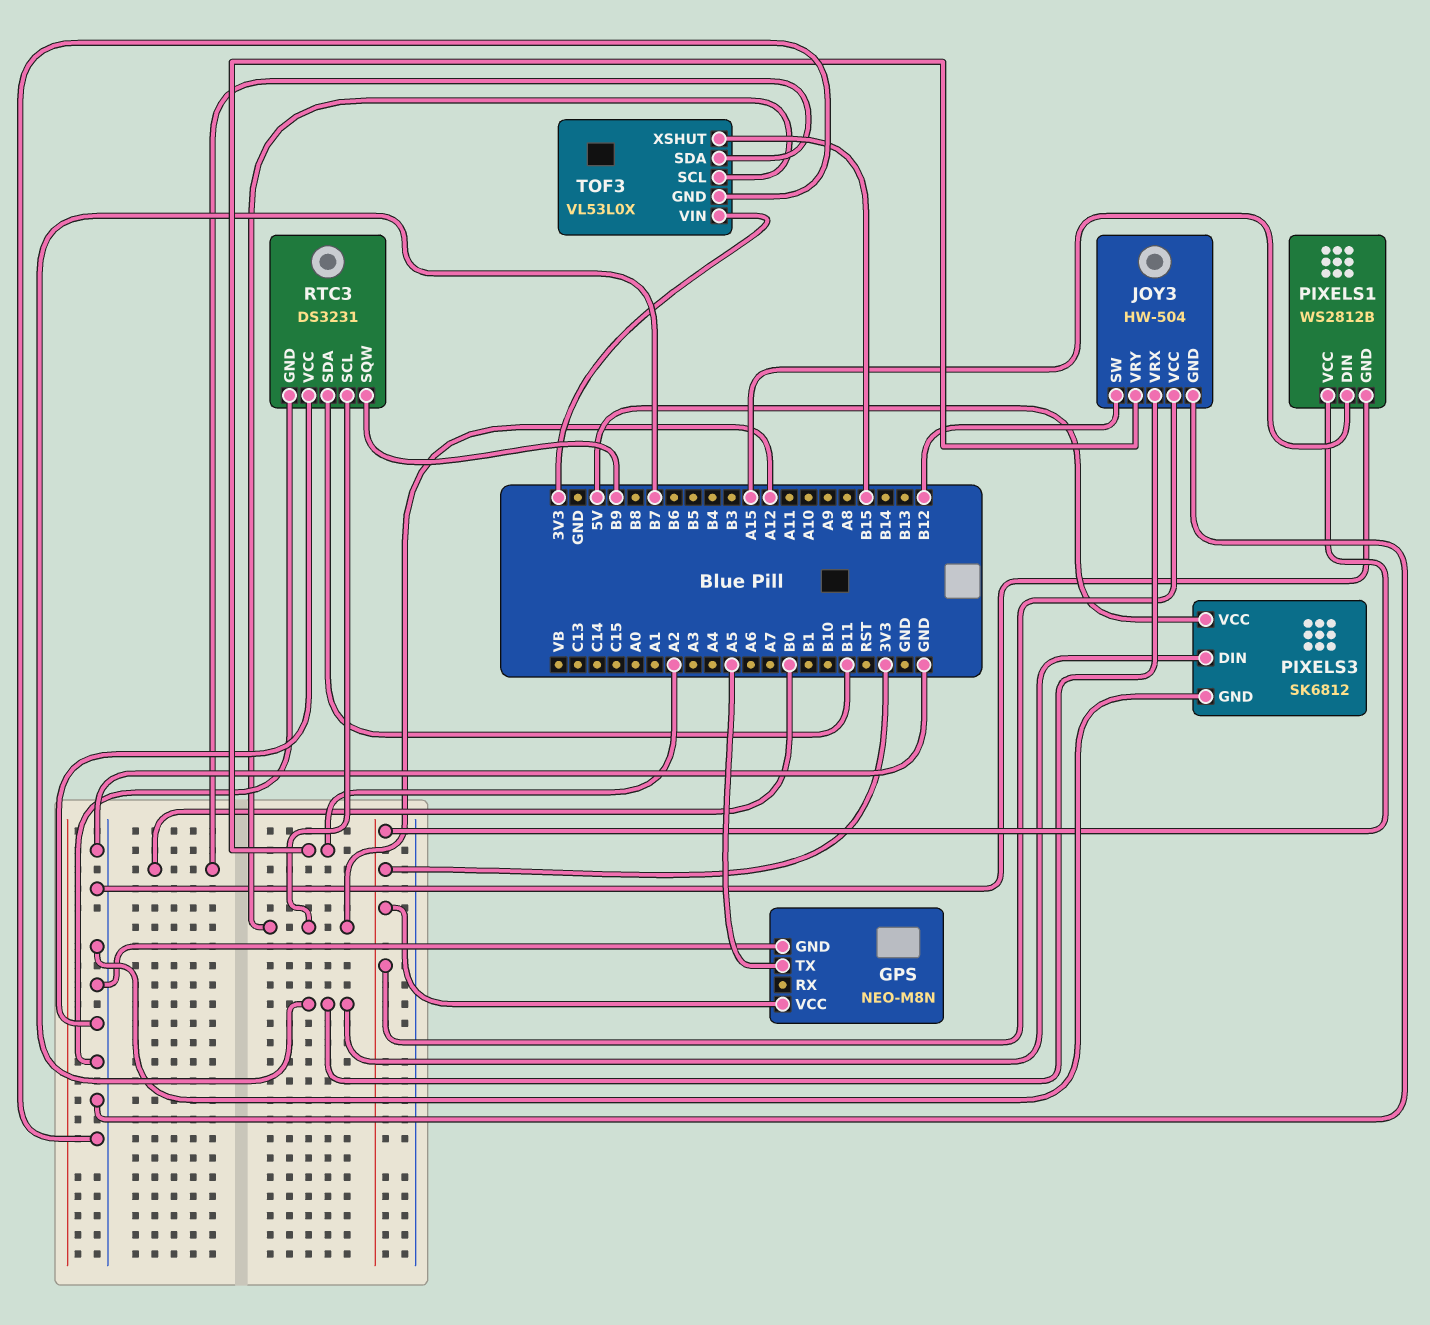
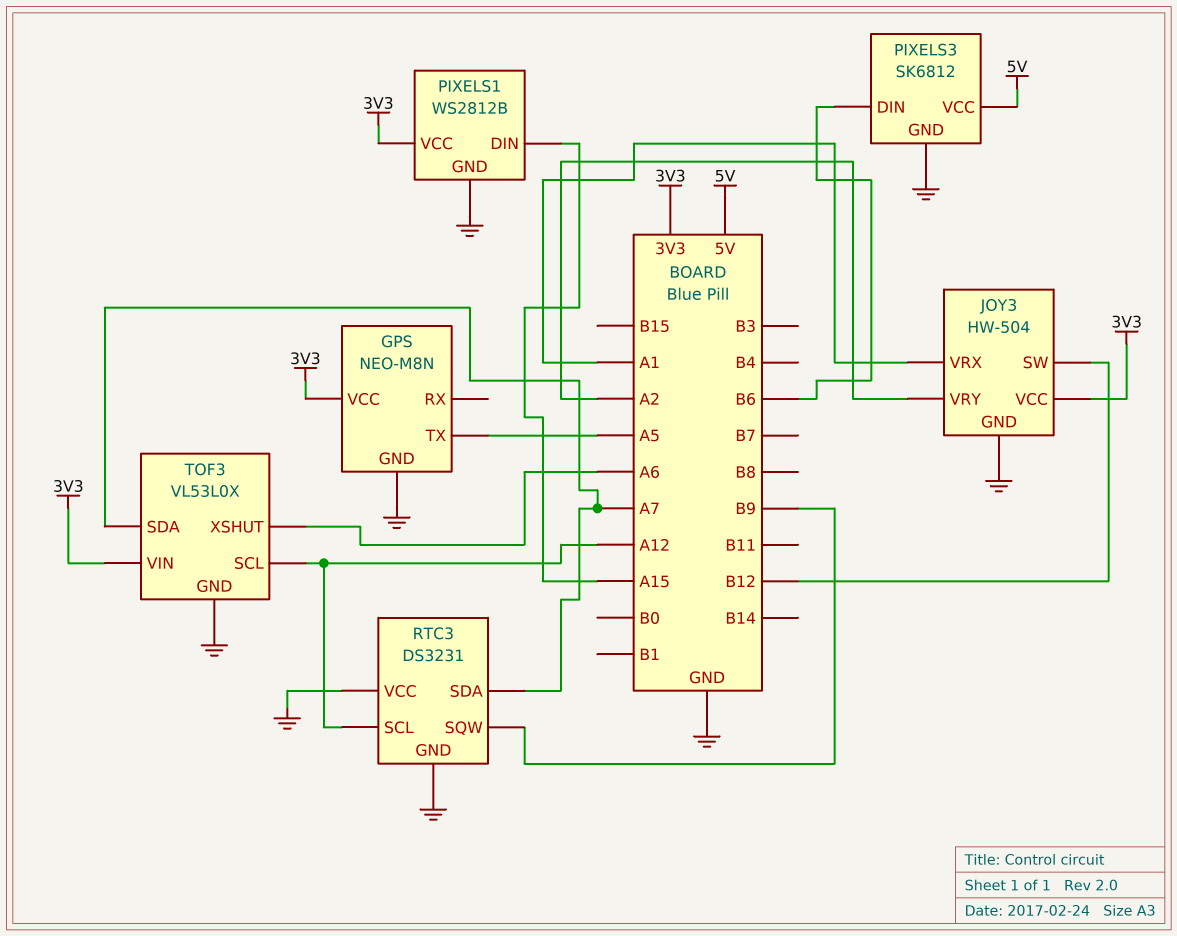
JOY3 pin VRX: B7 -> A1
PIXELS3 pin DIN: B7 -> B6
RTC3 pin SDA: B11 -> A7
TOF3 pin SDA: B0 -> A7
TOF3 pin XSHUT: B15 -> A6

